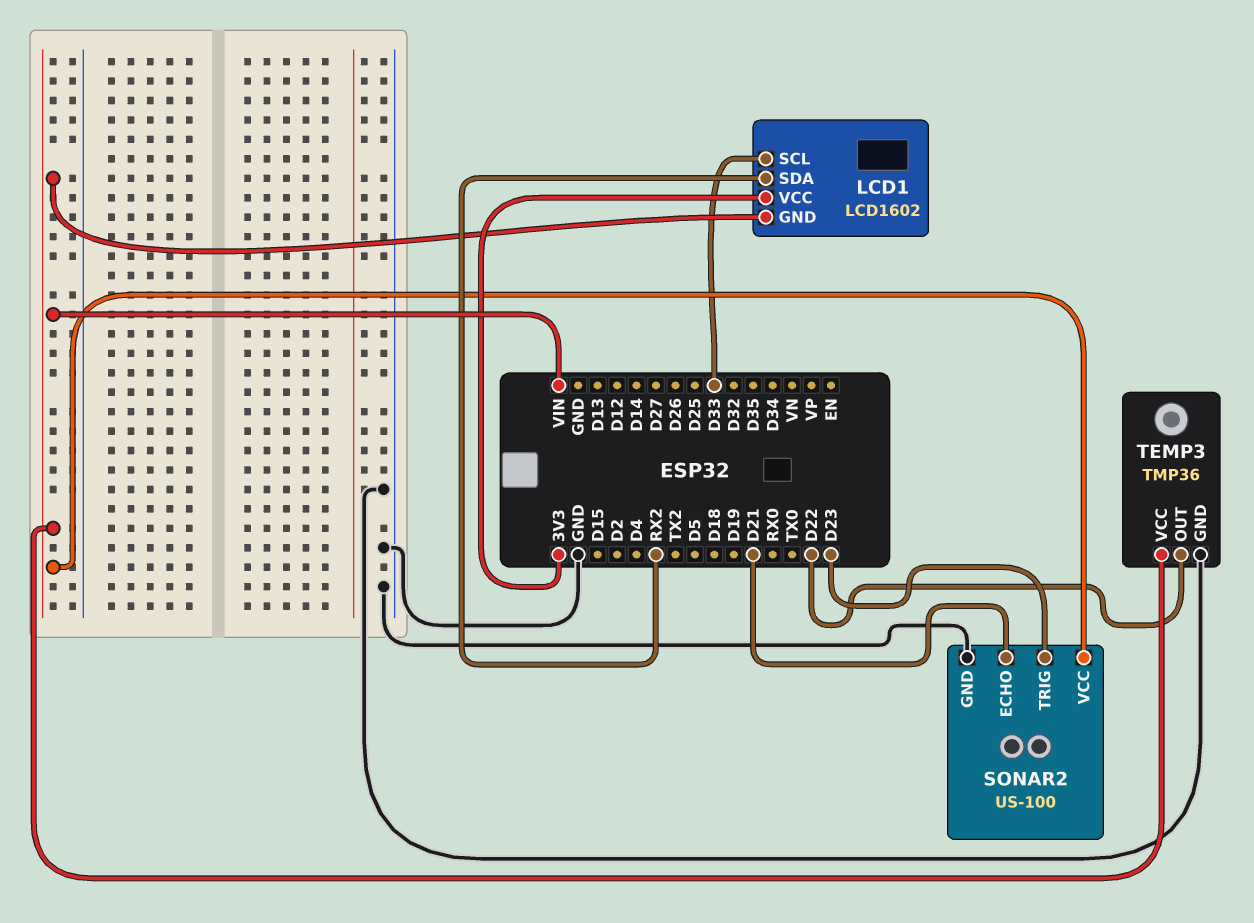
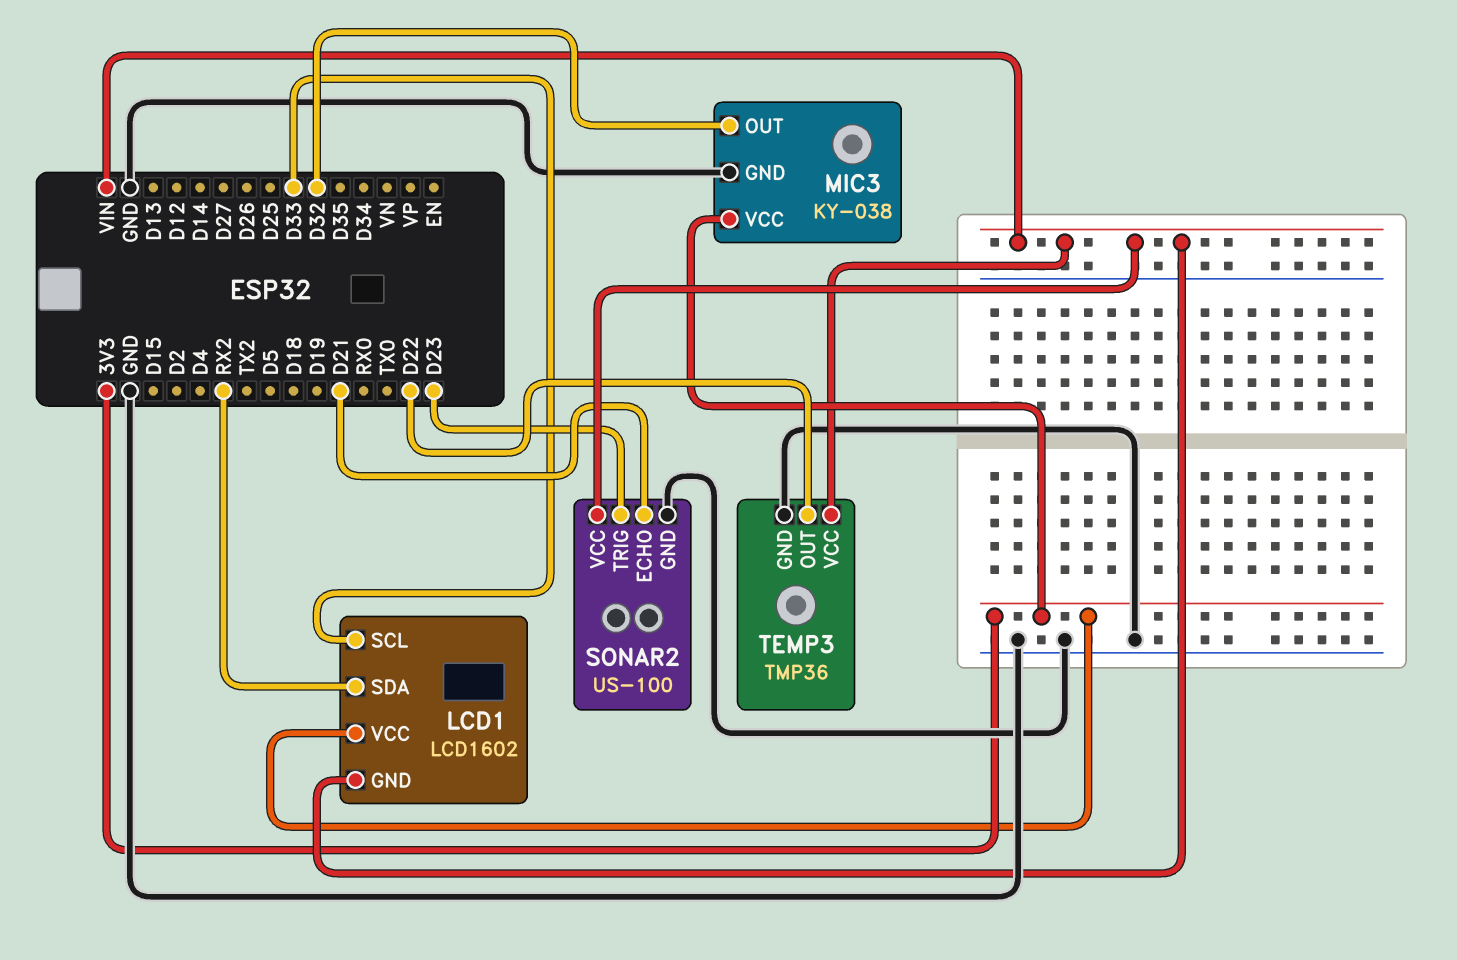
MIC3: none -> KY-038
MIC3 pin GND: none -> GND
MIC3 pin OUT: none -> D32
MIC3 pin VCC: none -> 3V3

